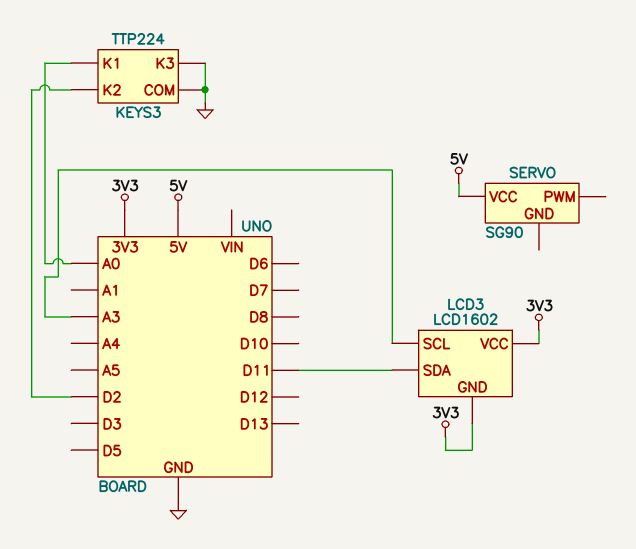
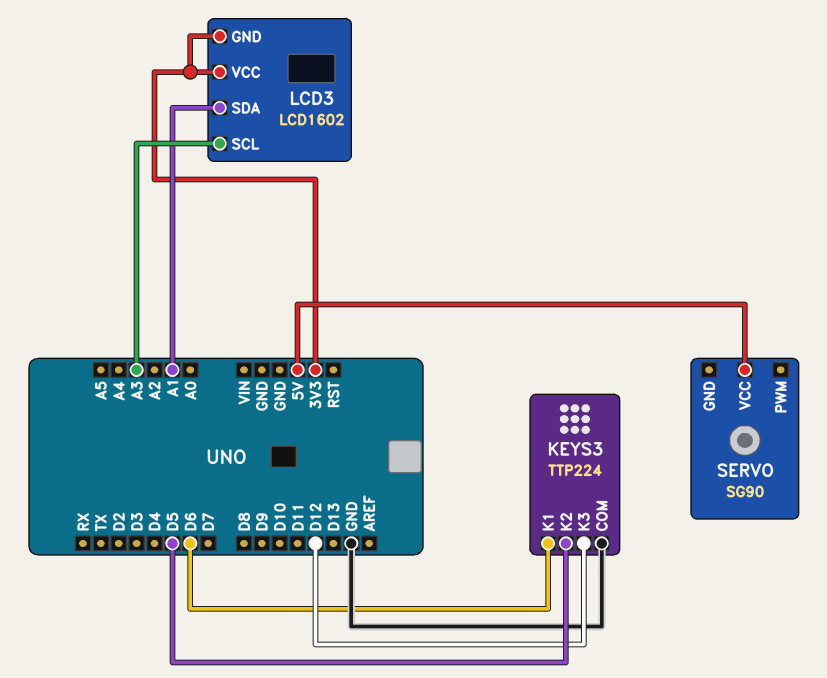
KEYS3 pin K1: A0 -> D6
KEYS3 pin K2: D2 -> D5
KEYS3 pin K3: GND -> D12
LCD3 pin SDA: D11 -> A1

